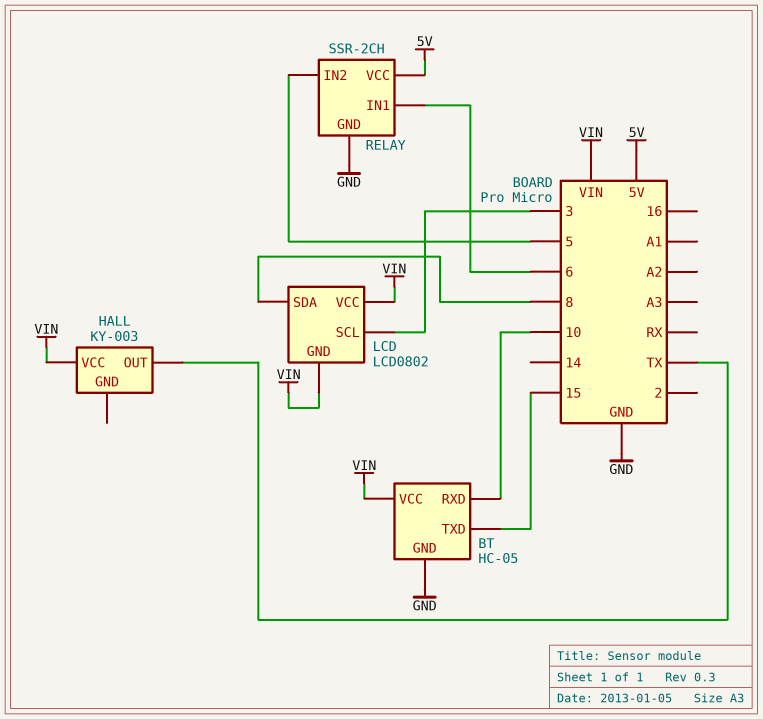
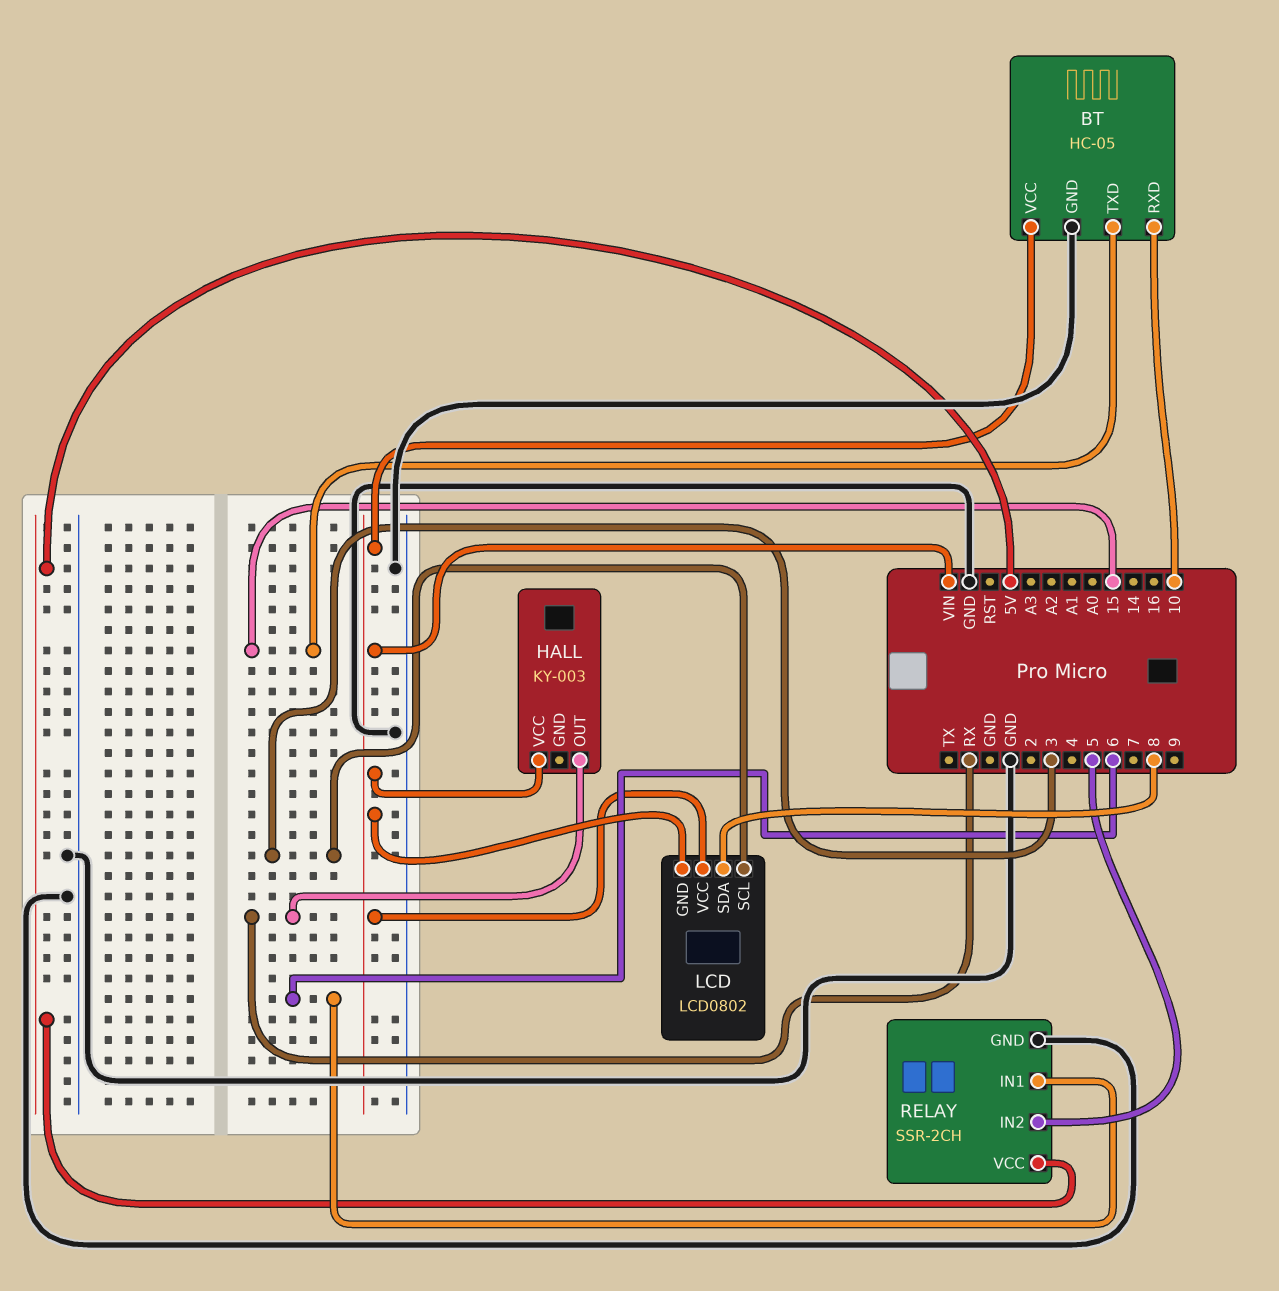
HALL pin OUT: TX -> RX

